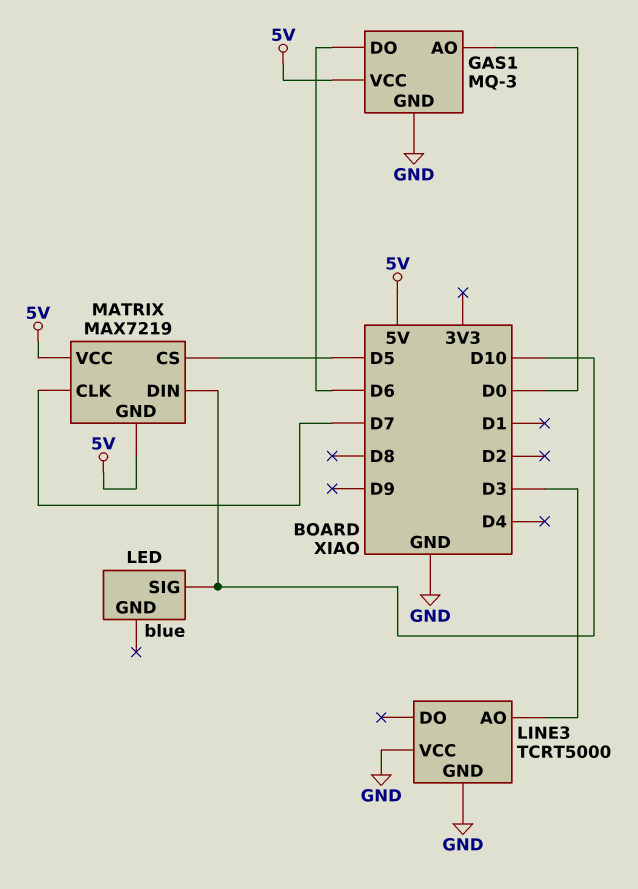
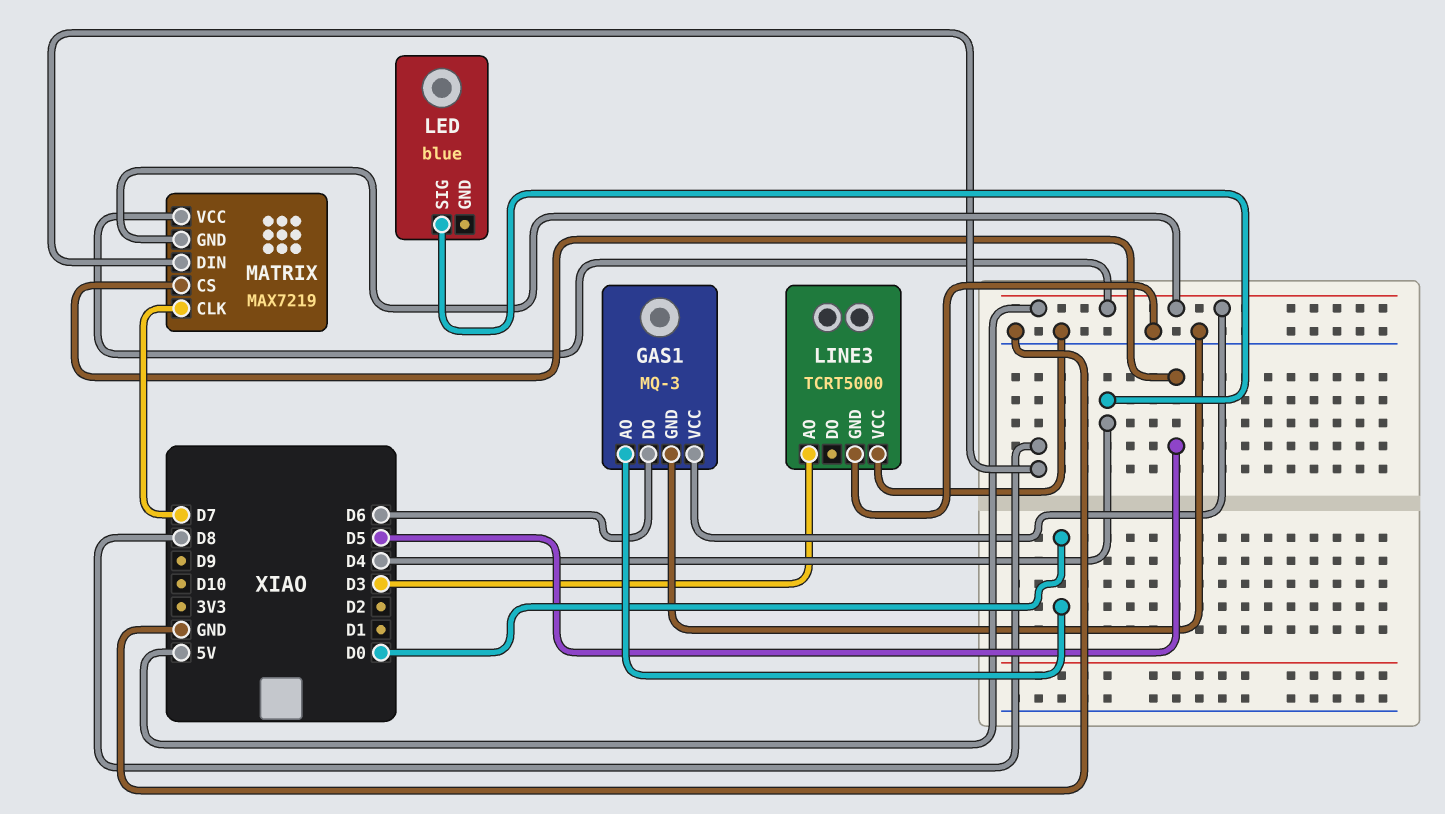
LED pin SIG: D10 -> D4
MATRIX pin DIN: D10 -> D8

